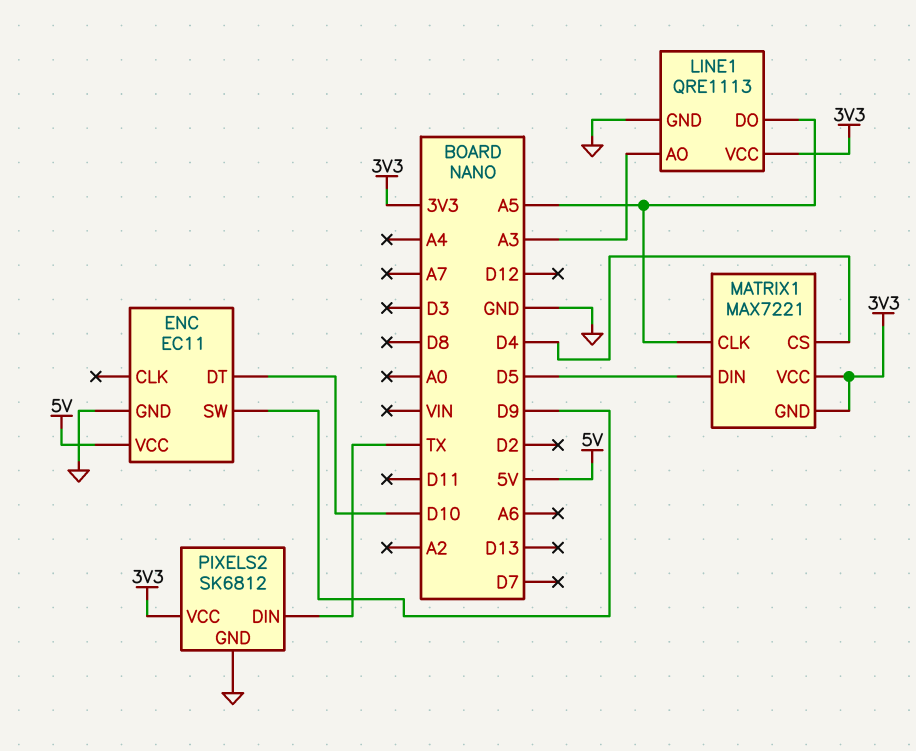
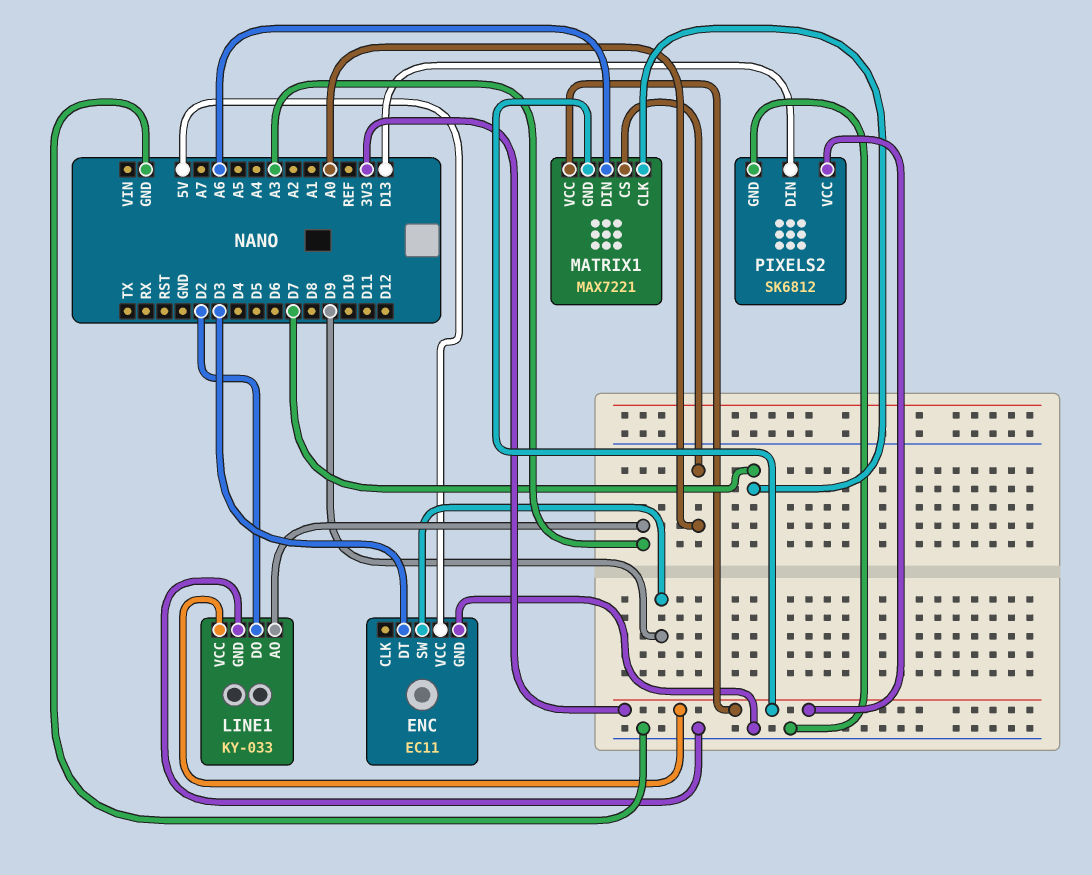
ENC pin DT: D10 -> D3
LINE1: QRE1113 -> KY-033
LINE1 pin DO: A5 -> D2
MATRIX1 pin CLK: A5 -> D7
MATRIX1 pin CS: D4 -> A0
MATRIX1 pin DIN: D5 -> A6
PIXELS2 pin DIN: TX -> D13

